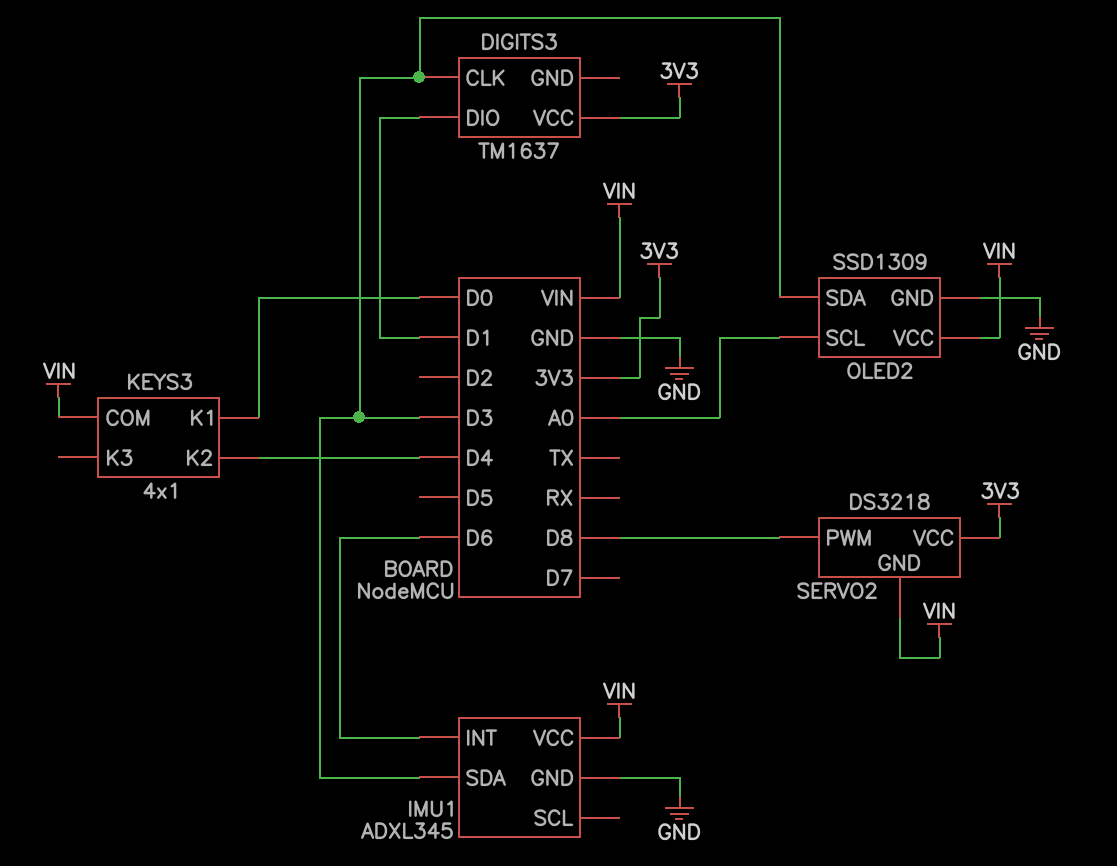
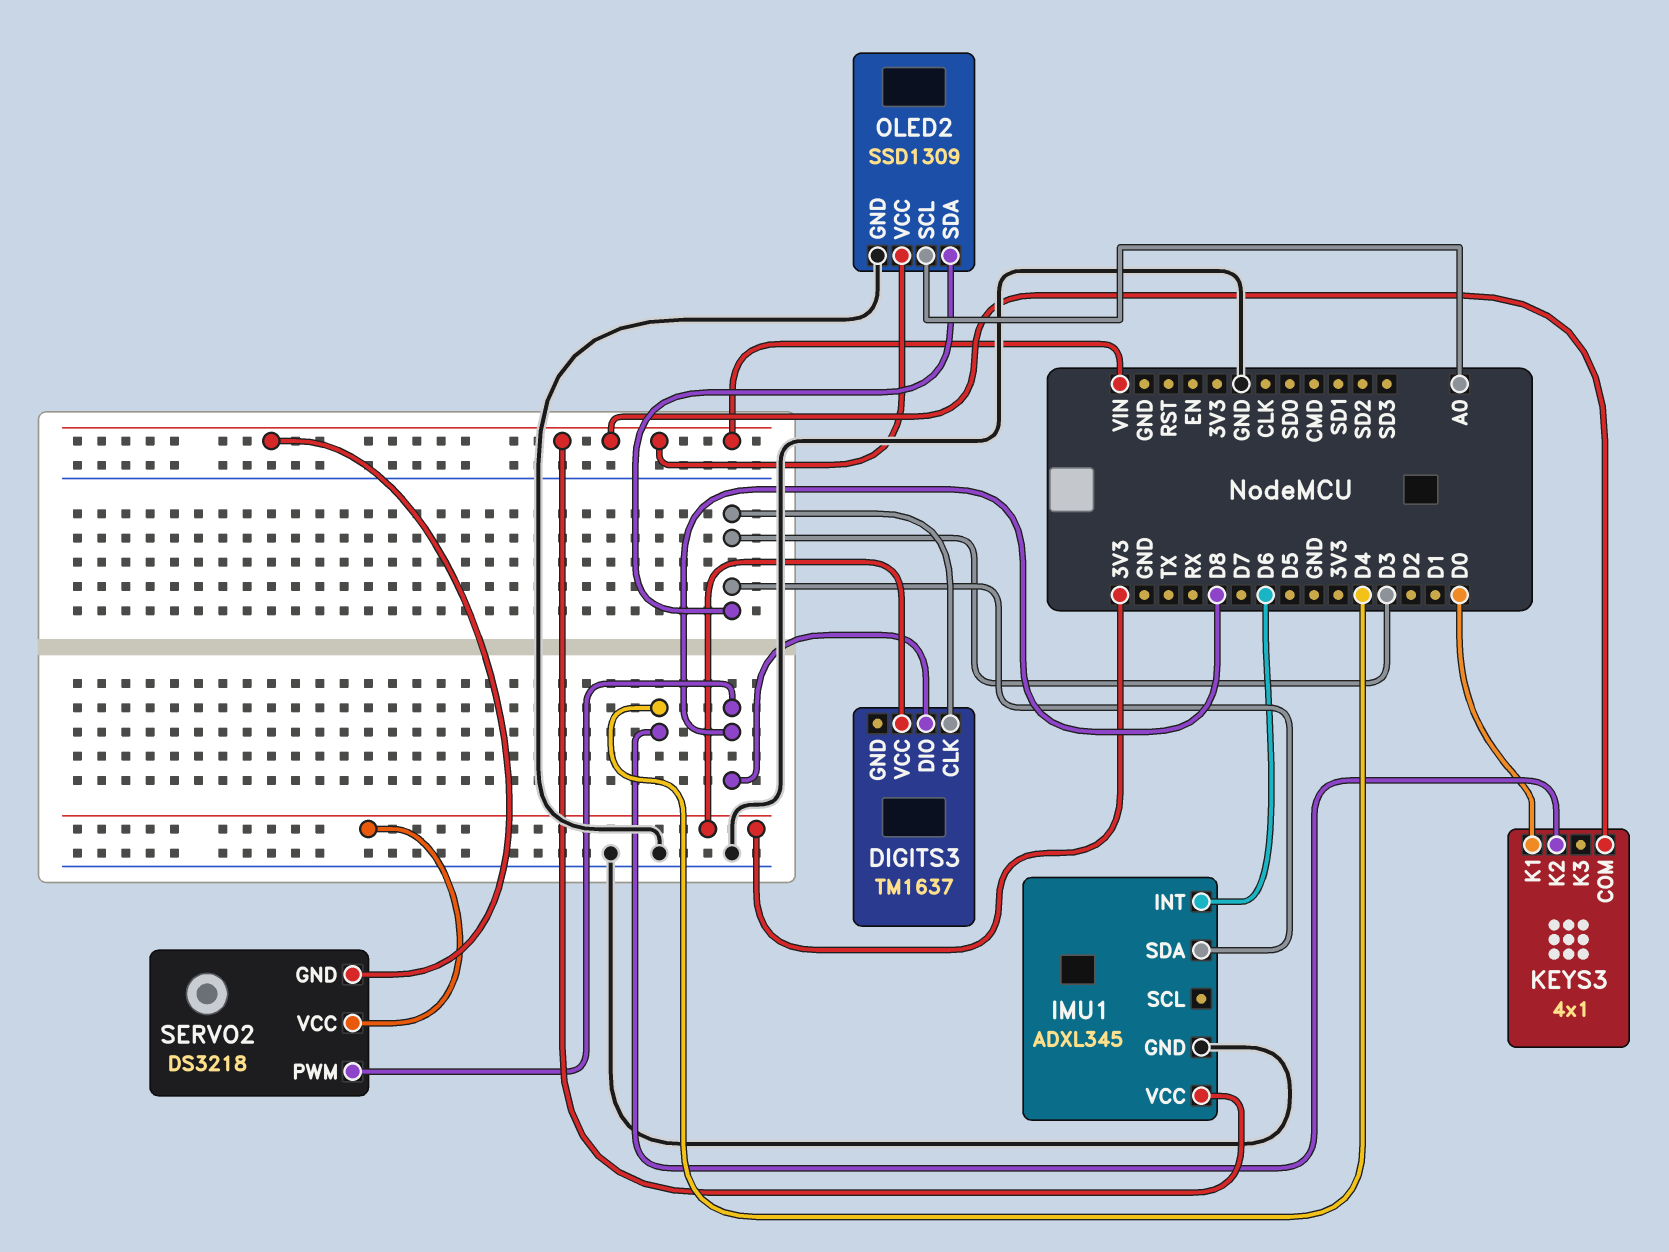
DIGITS3 pin DIO: D1 -> D8

